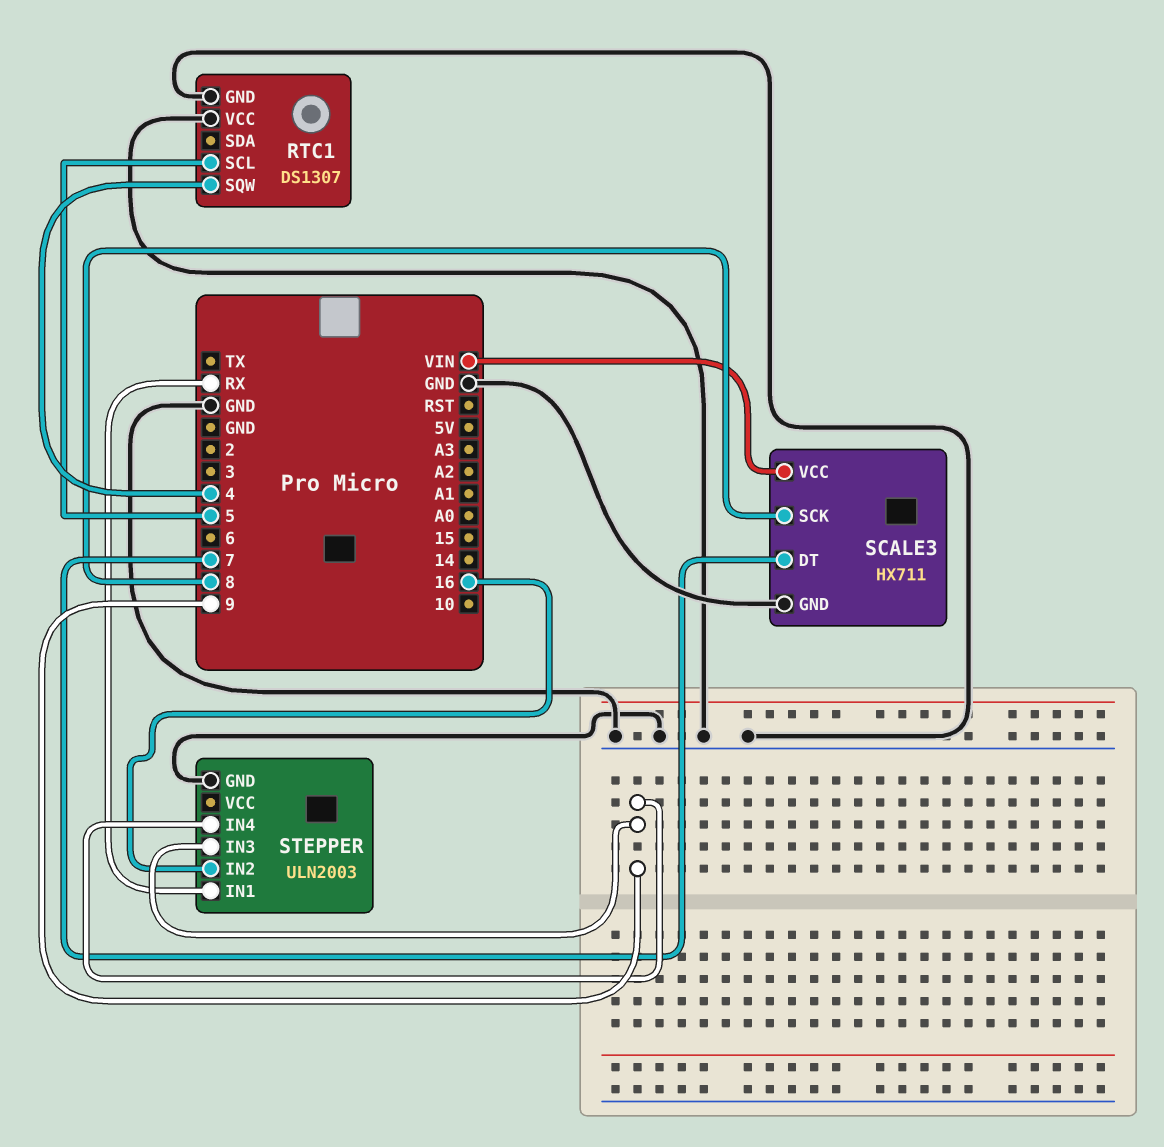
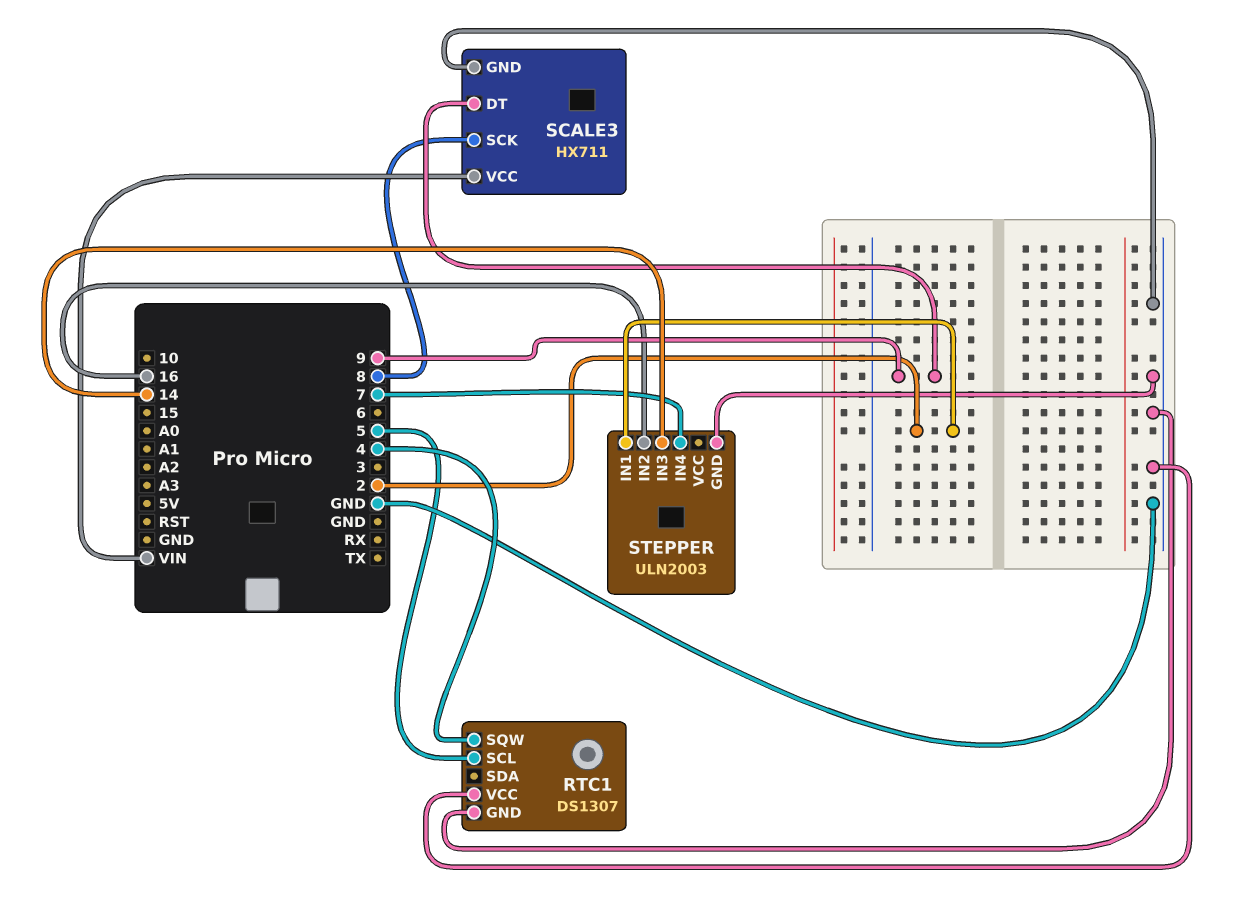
SCALE3 pin DT: 7 -> 9
STEPPER pin IN1: RX -> 2
STEPPER pin IN3: 9 -> 14
STEPPER pin IN4: 9 -> 7

